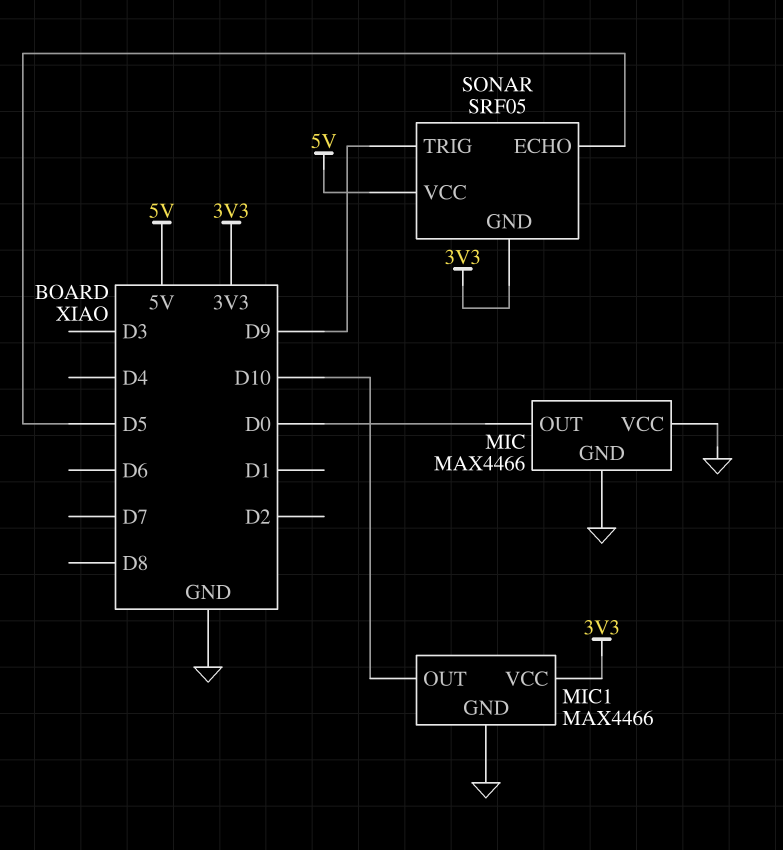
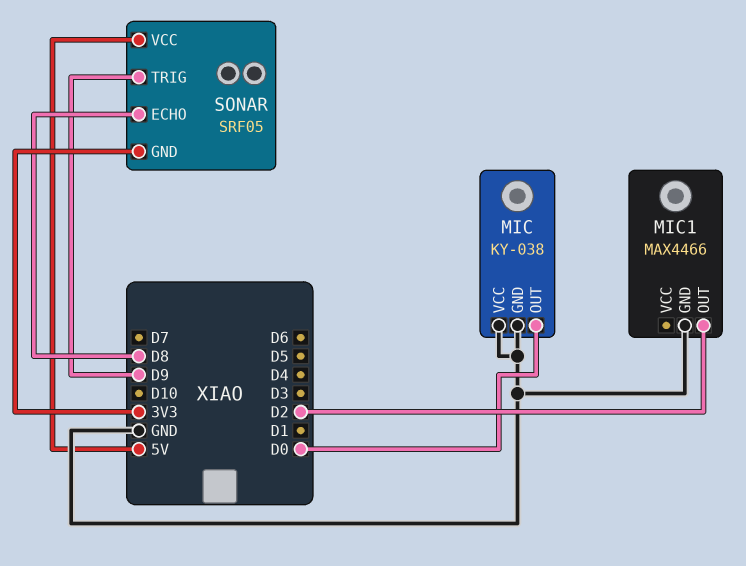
MIC: MAX4466 -> KY-038
MIC1 pin OUT: D10 -> D2
MIC1 pin VCC: 3V3 -> none
SONAR pin ECHO: D5 -> D8

